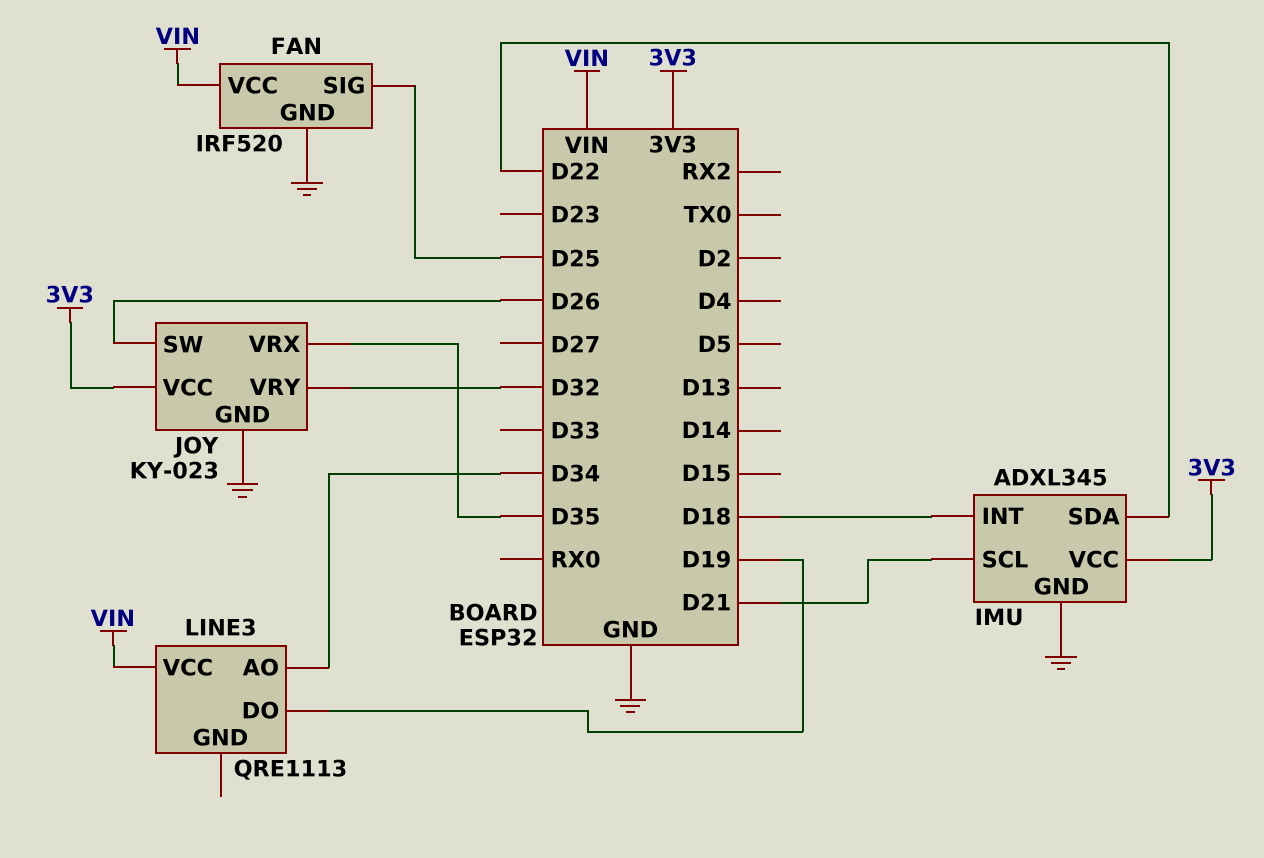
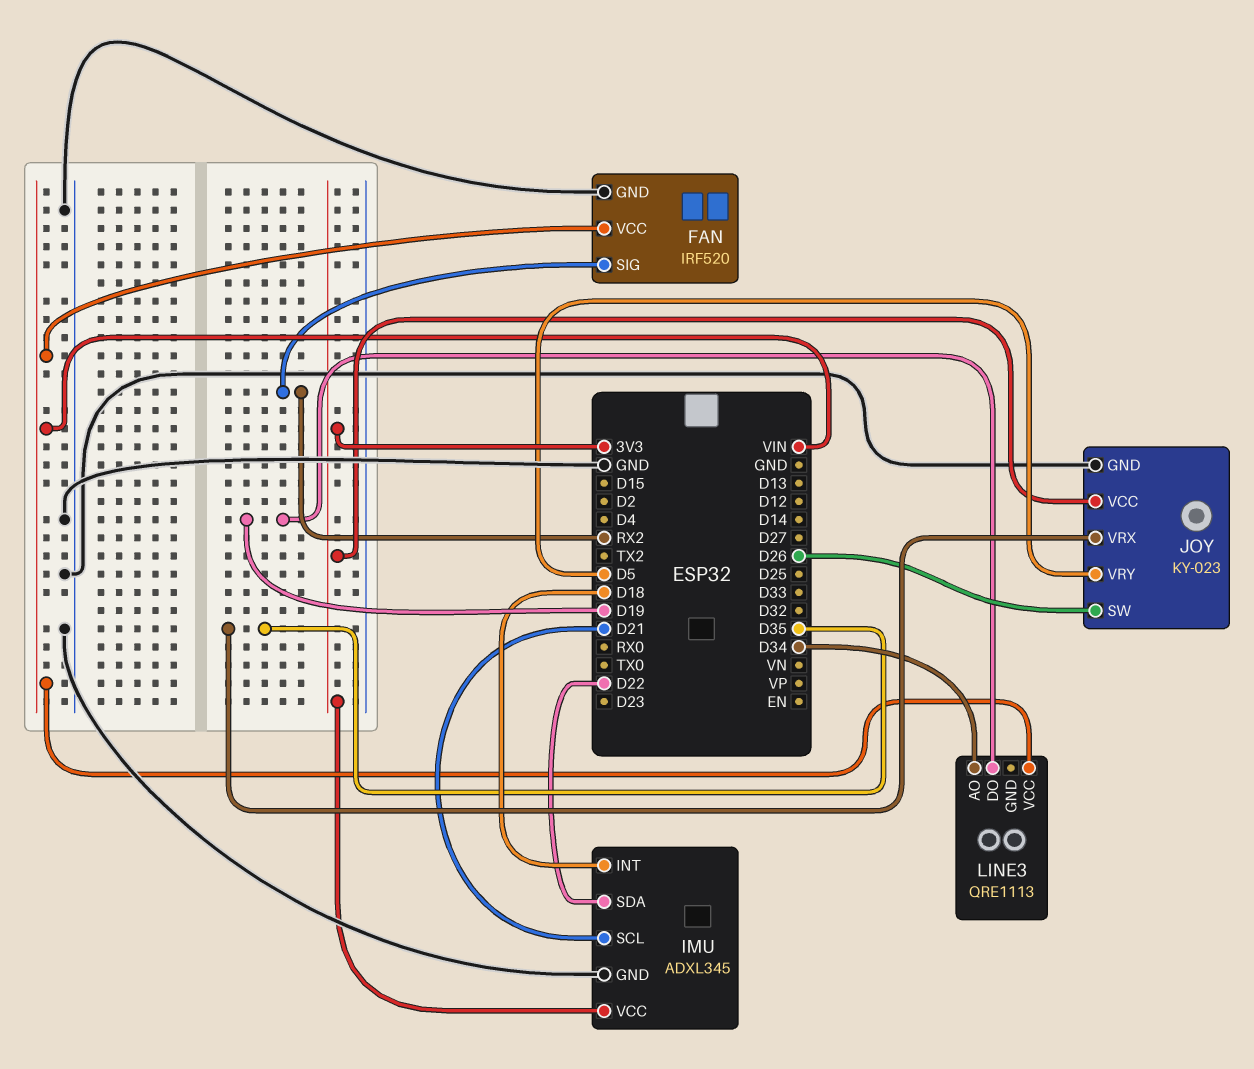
FAN pin SIG: D25 -> RX2
JOY pin VRY: D32 -> D5

